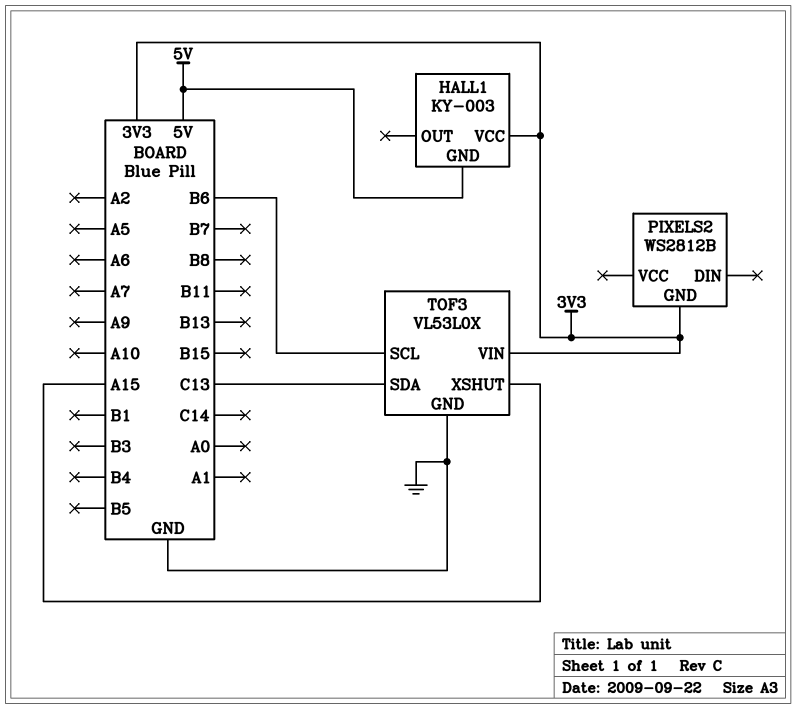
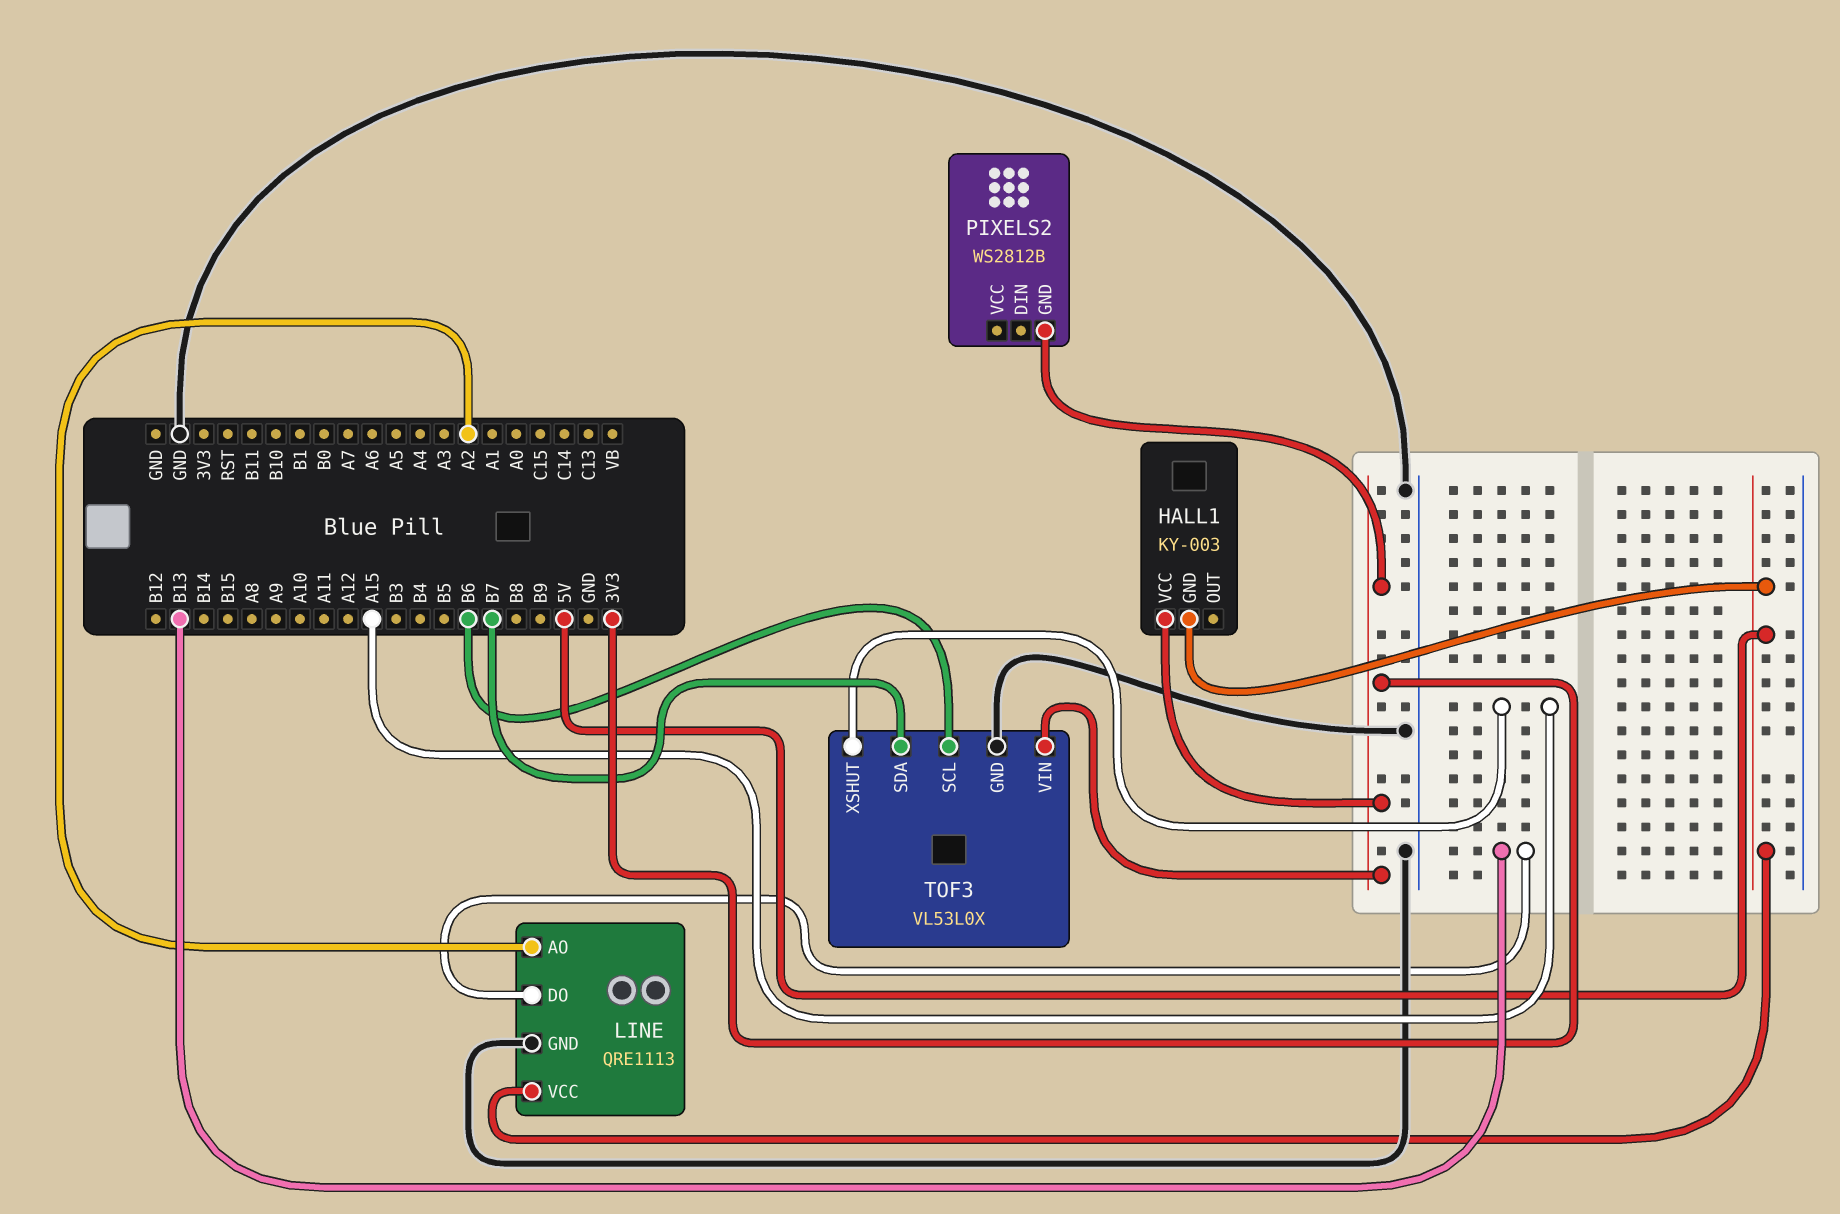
LINE: none -> QRE1113
LINE pin AO: none -> A2
LINE pin DO: none -> B13
LINE pin GND: none -> GND
LINE pin VCC: none -> 5V
TOF3 pin SDA: C13 -> B7

